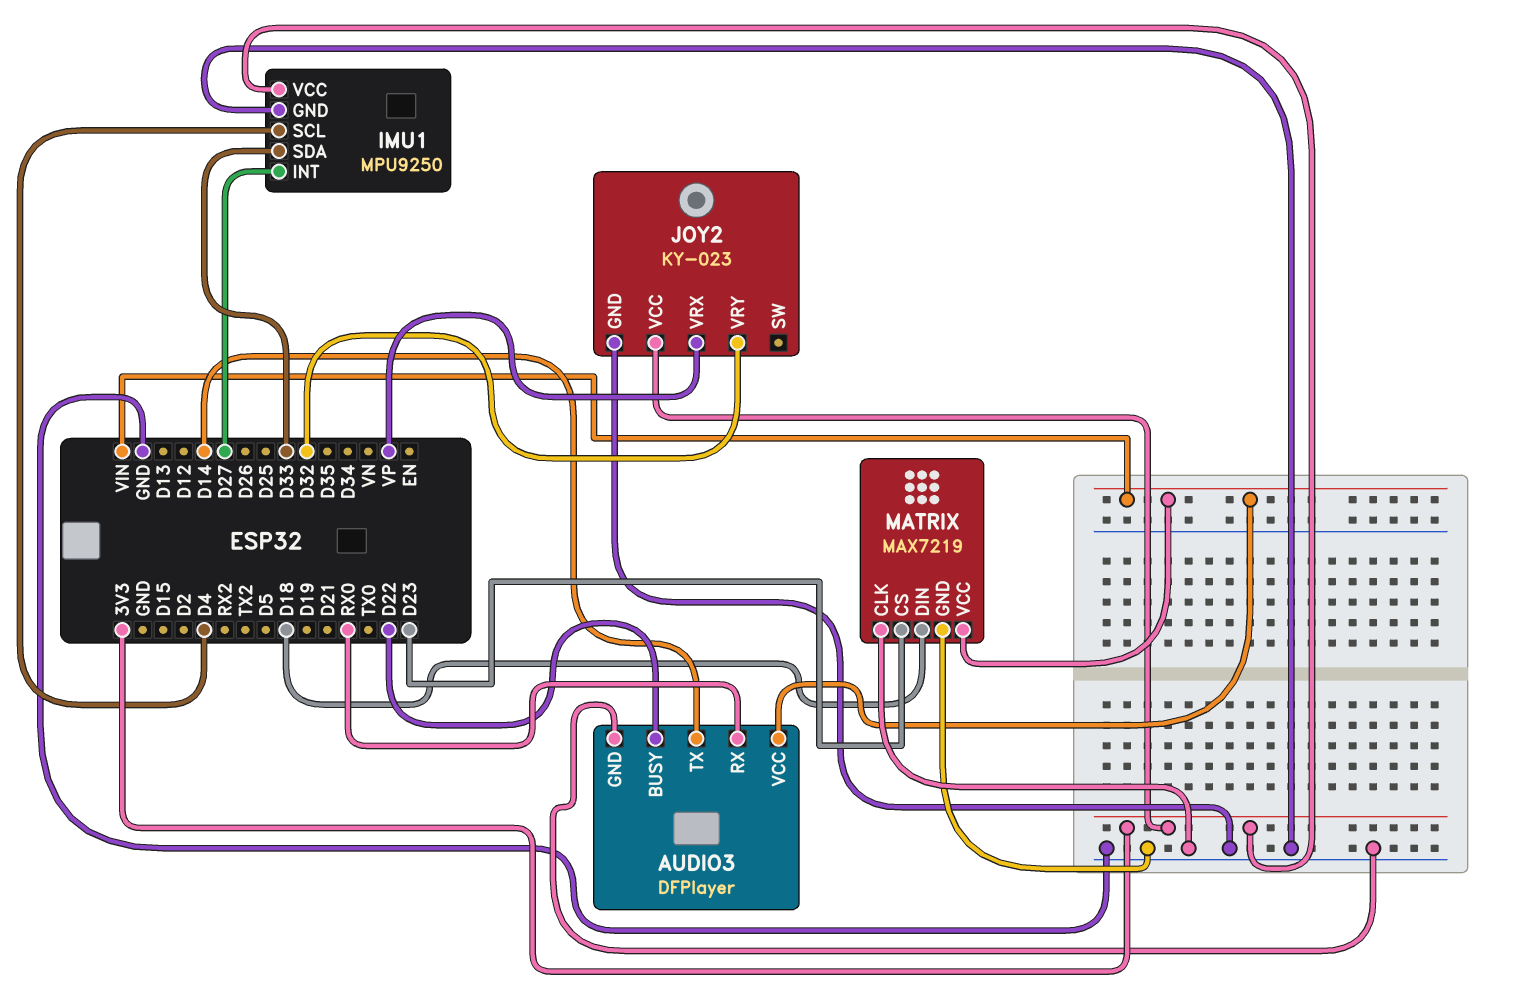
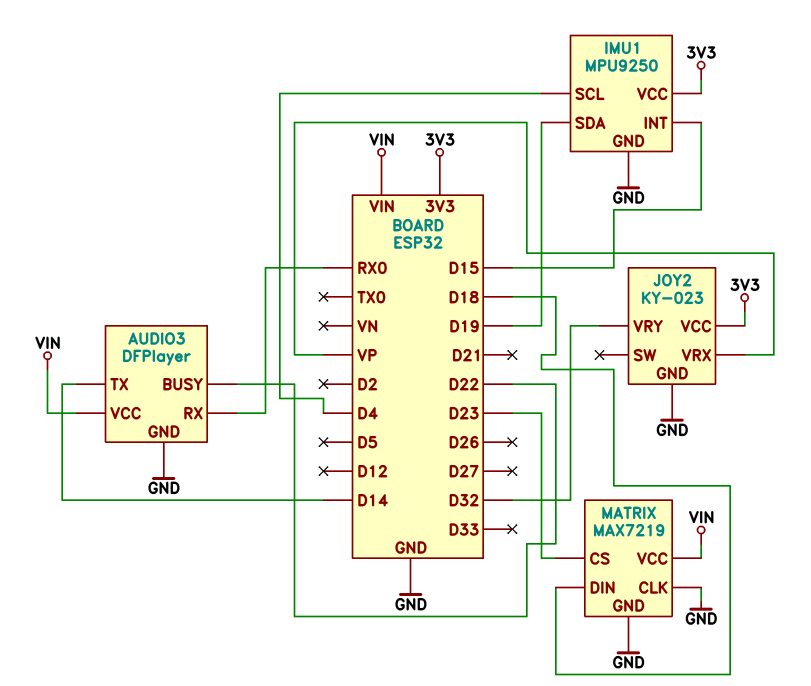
IMU1 pin INT: D27 -> D15
IMU1 pin SDA: D33 -> D19

